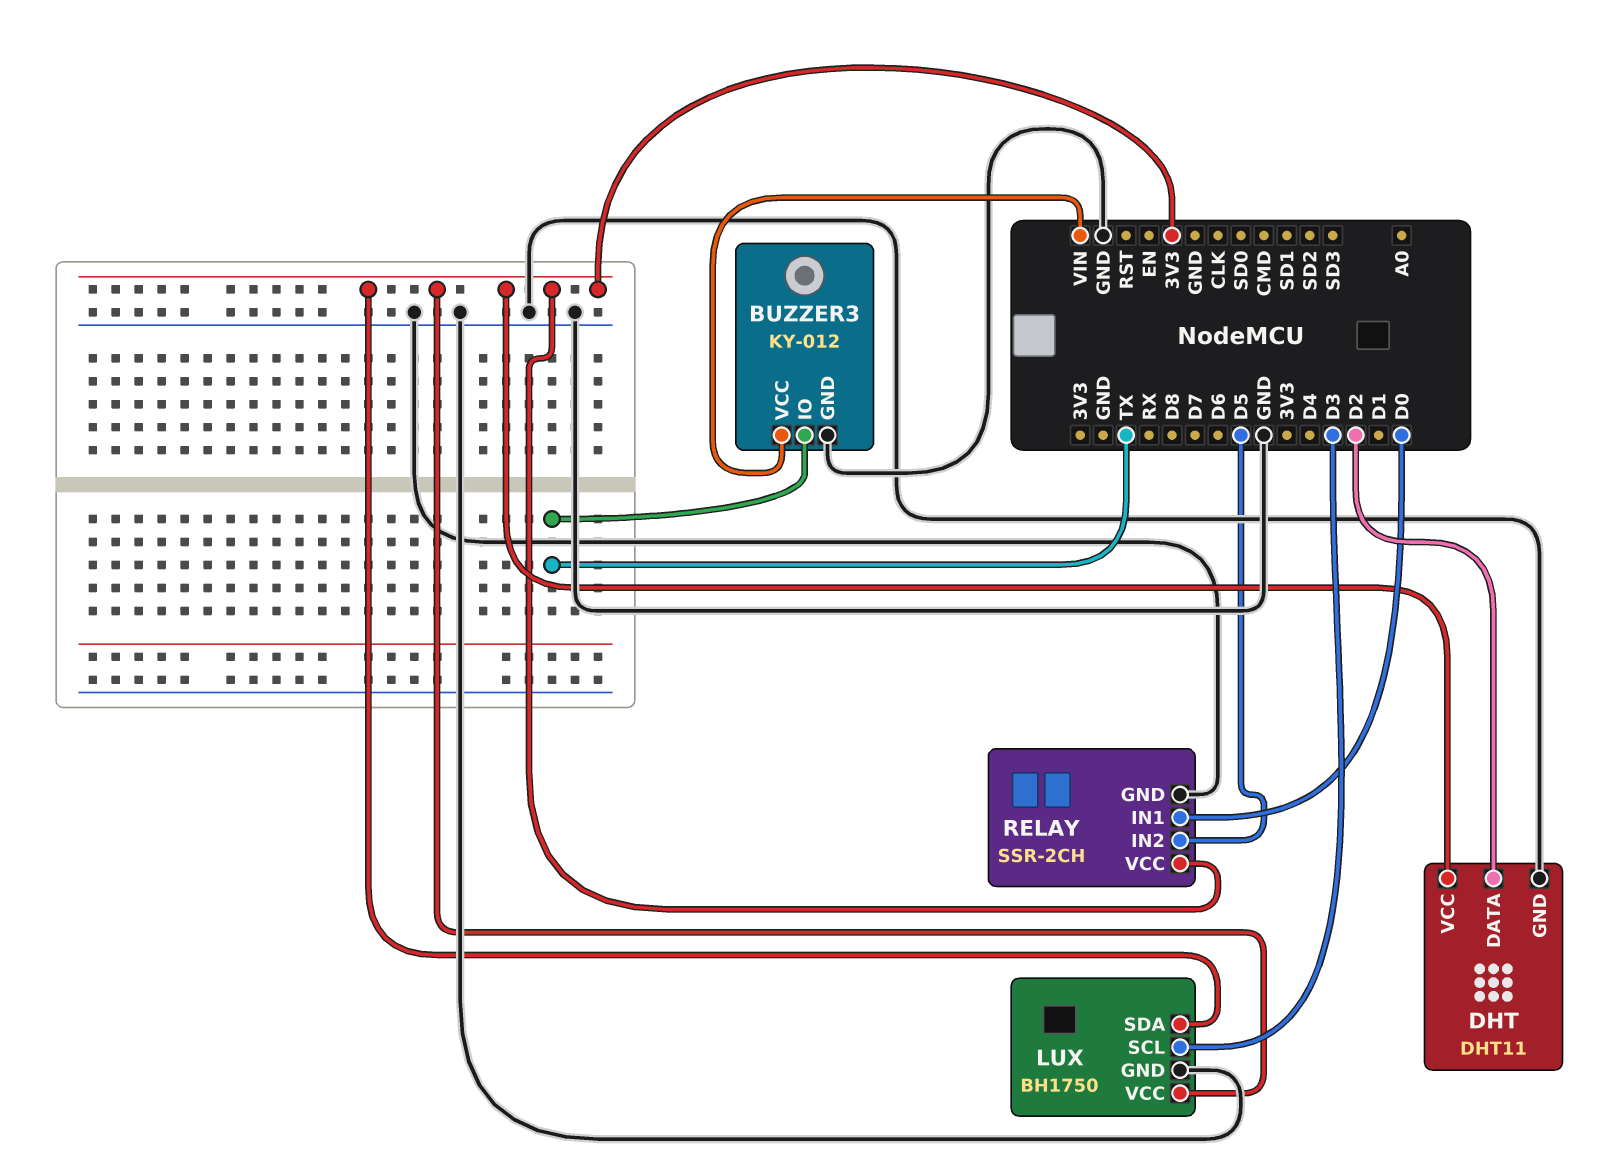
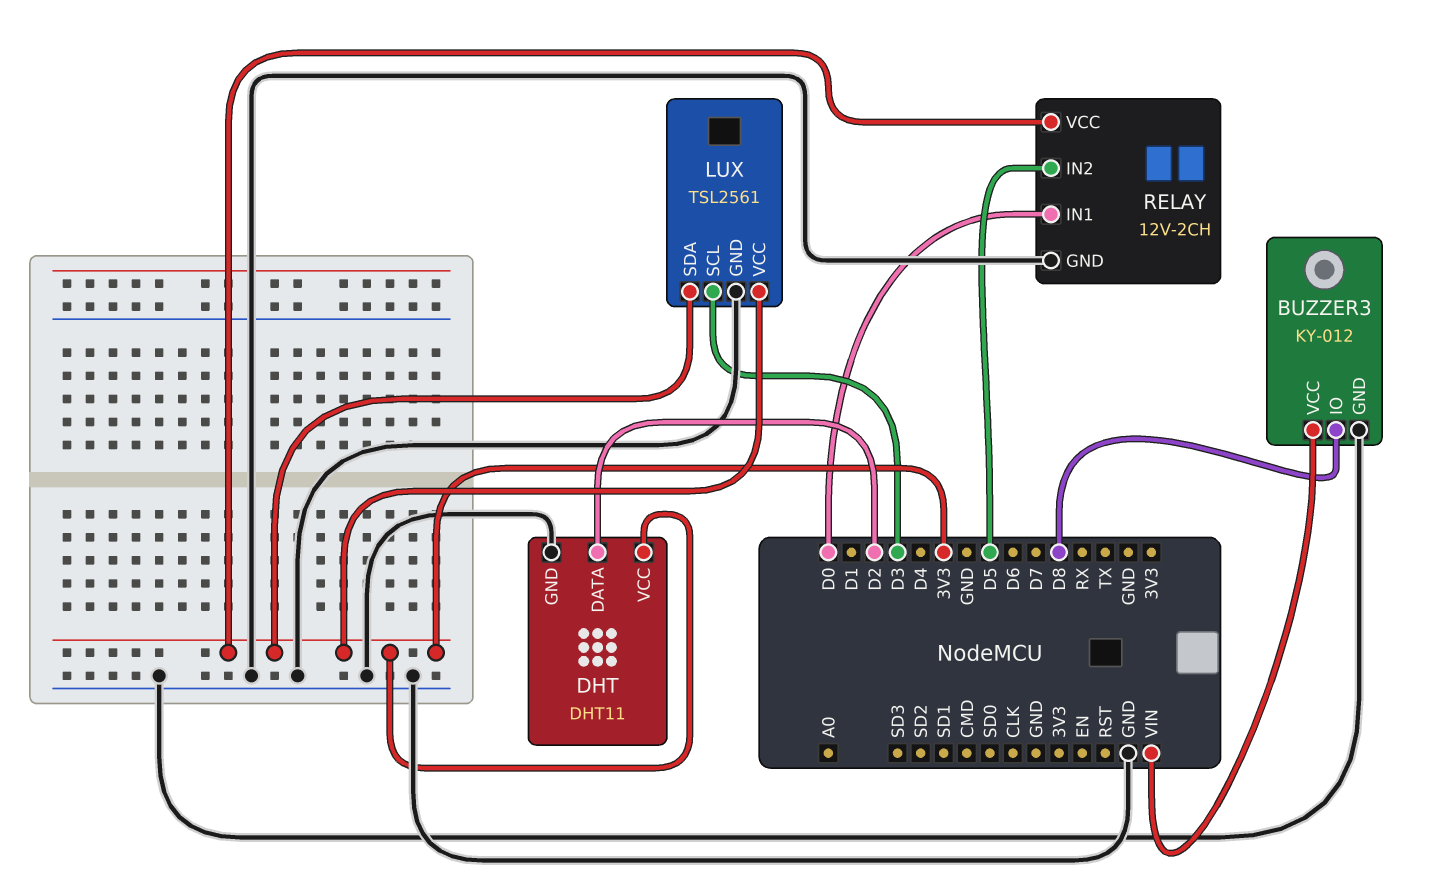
BUZZER3 pin IO: TX -> D8
LUX: BH1750 -> TSL2561
RELAY: SSR-2CH -> 12V-2CH

